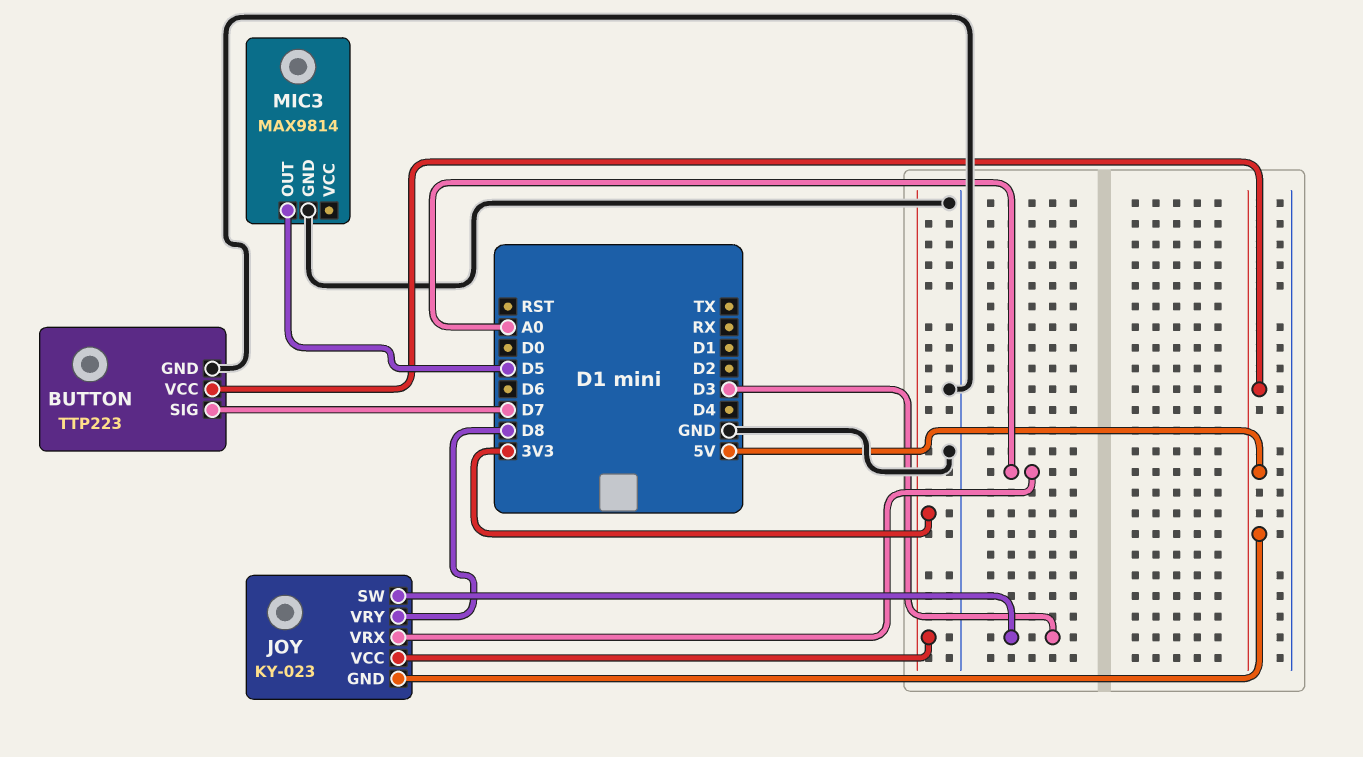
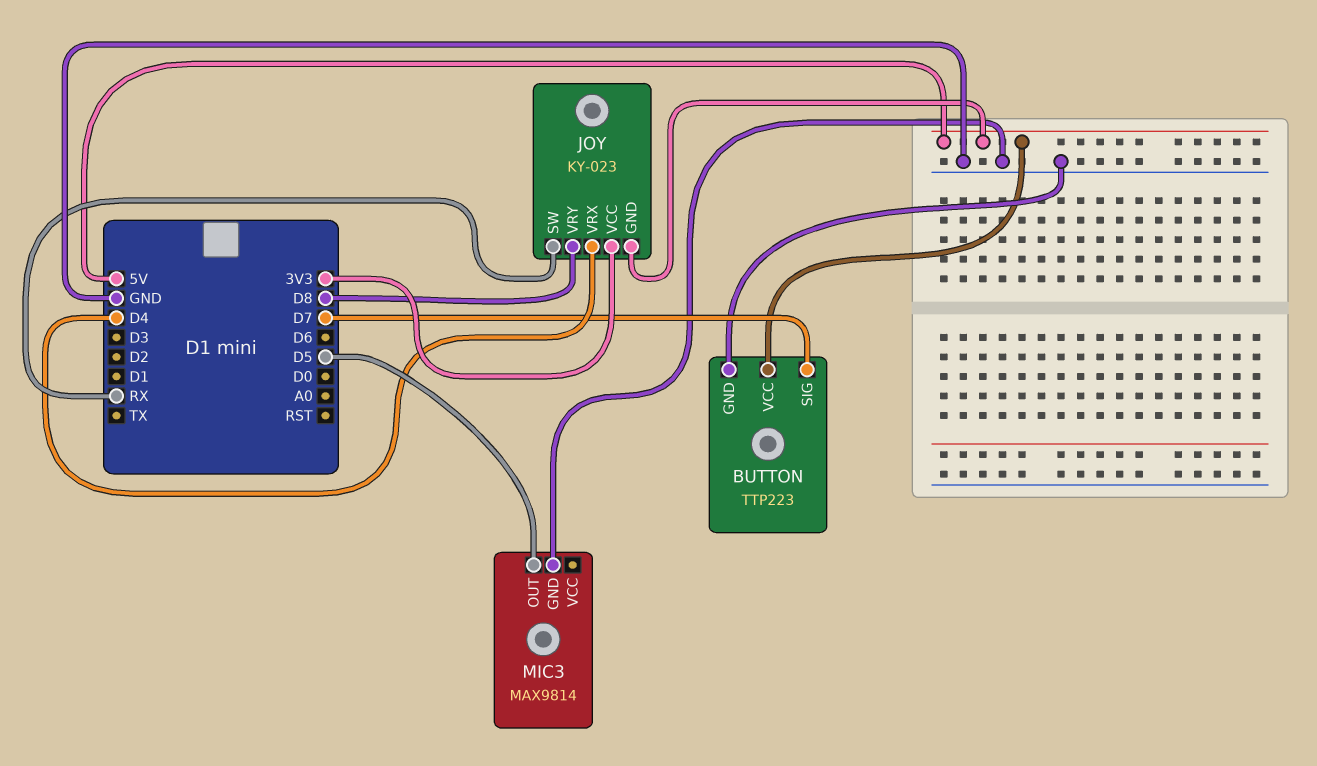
JOY pin SW: D3 -> RX
JOY pin VRX: A0 -> D4

